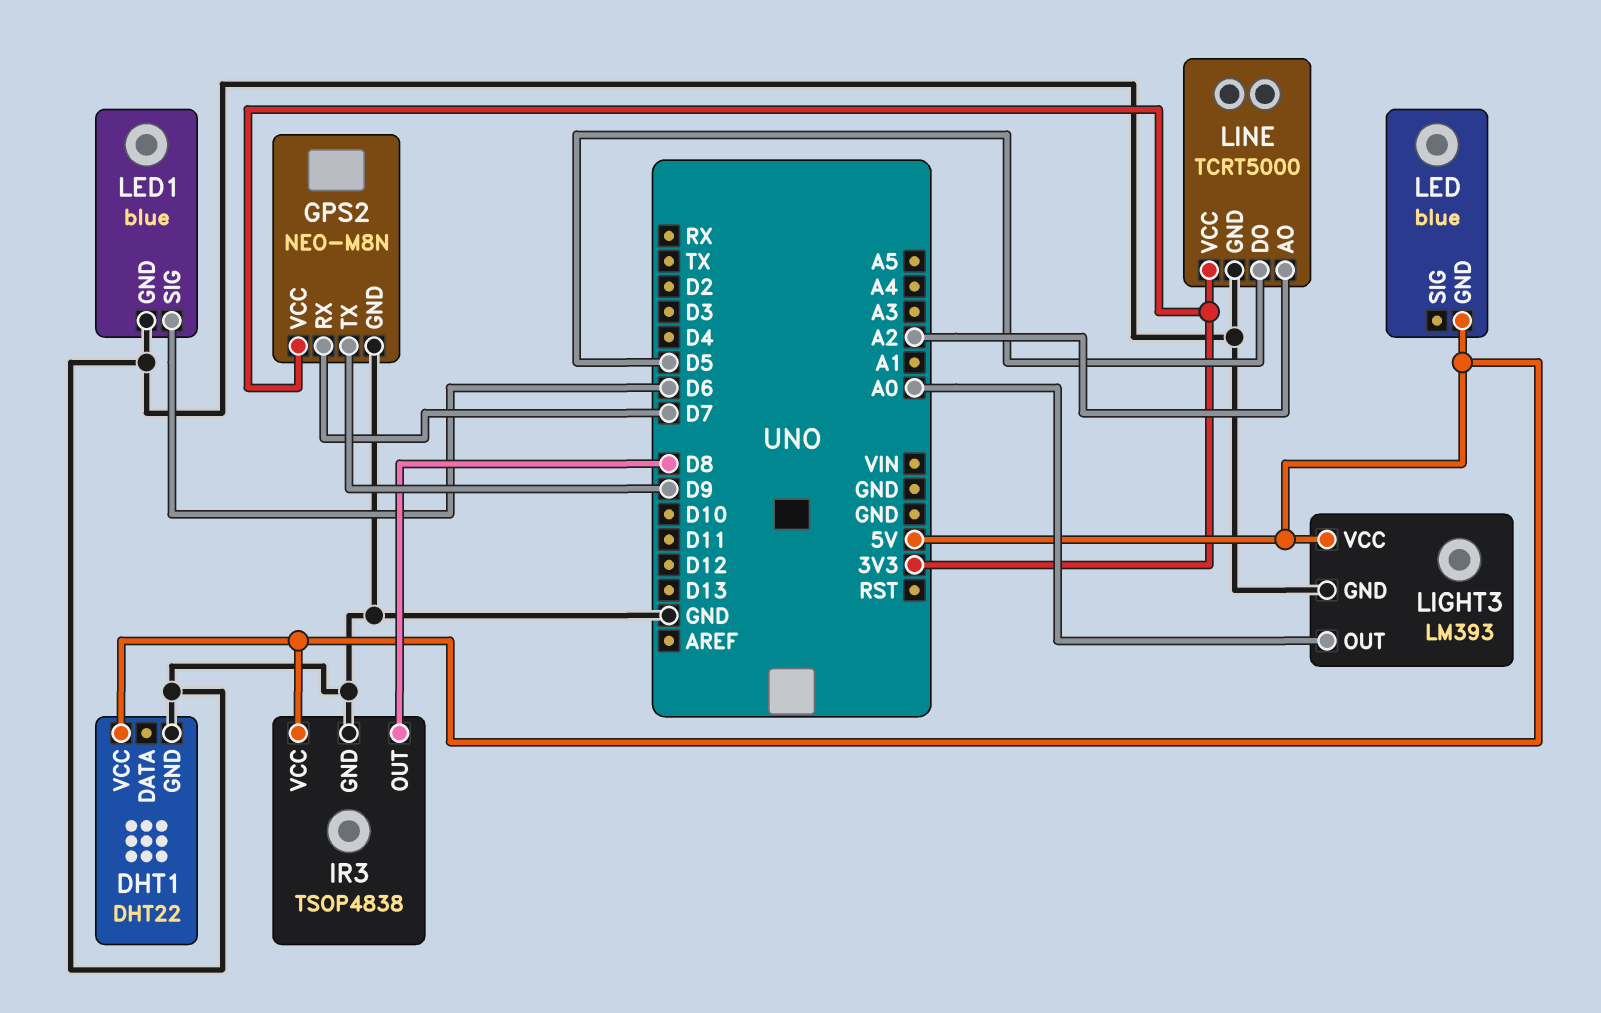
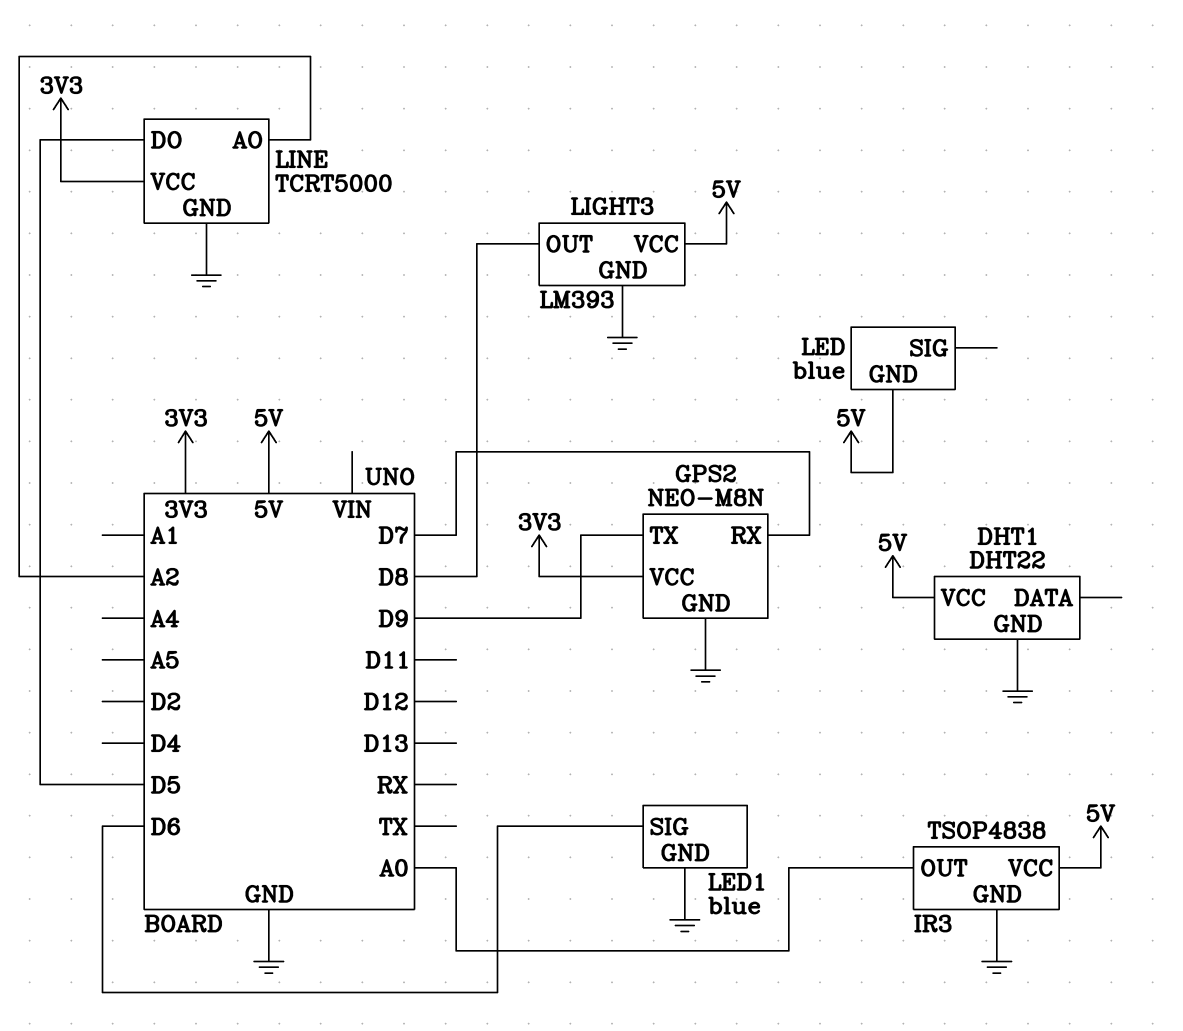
IR3 pin OUT: D8 -> A0
LIGHT3 pin OUT: A0 -> D8

